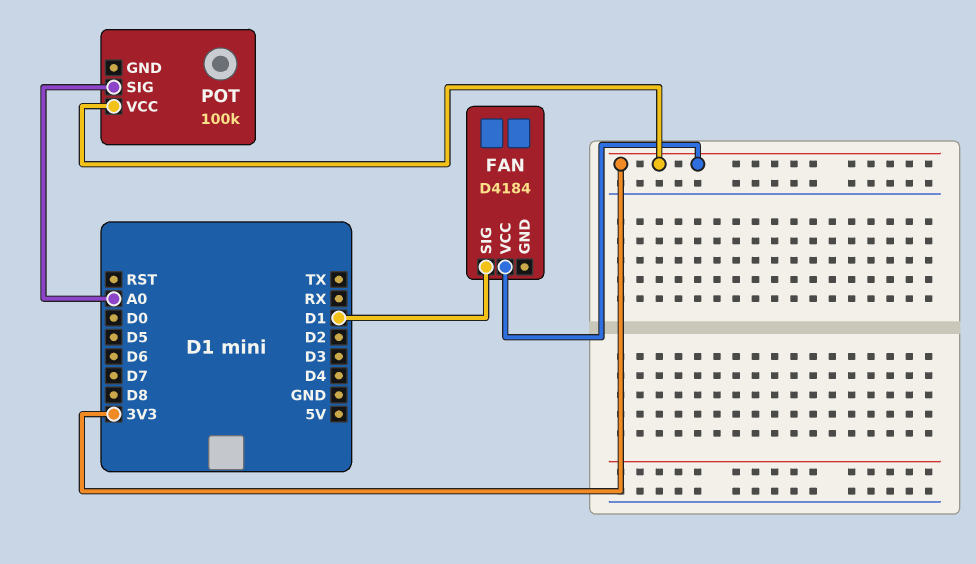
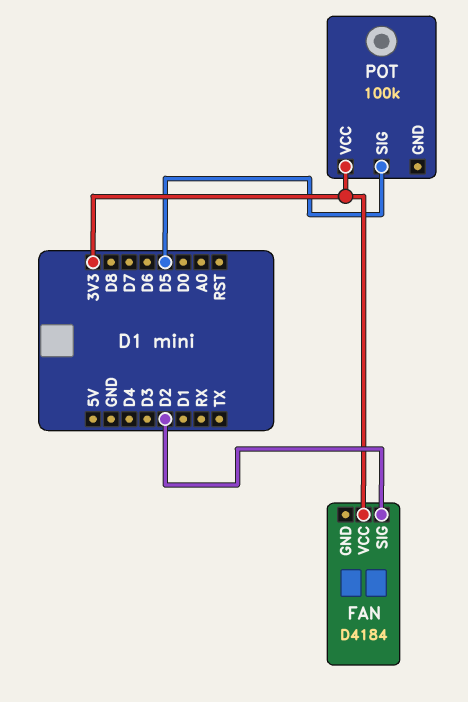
FAN pin SIG: D1 -> D2
POT pin SIG: A0 -> D5

